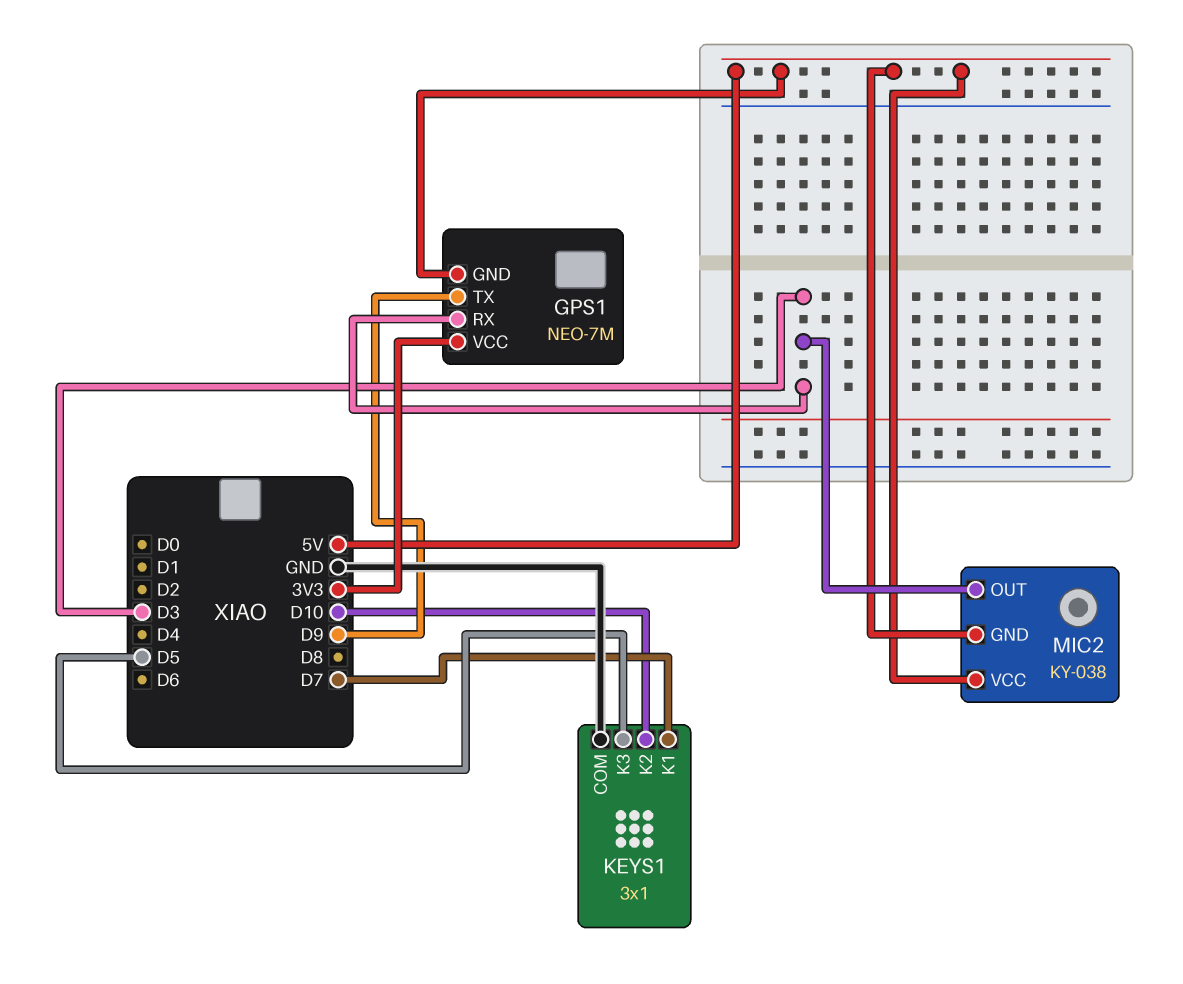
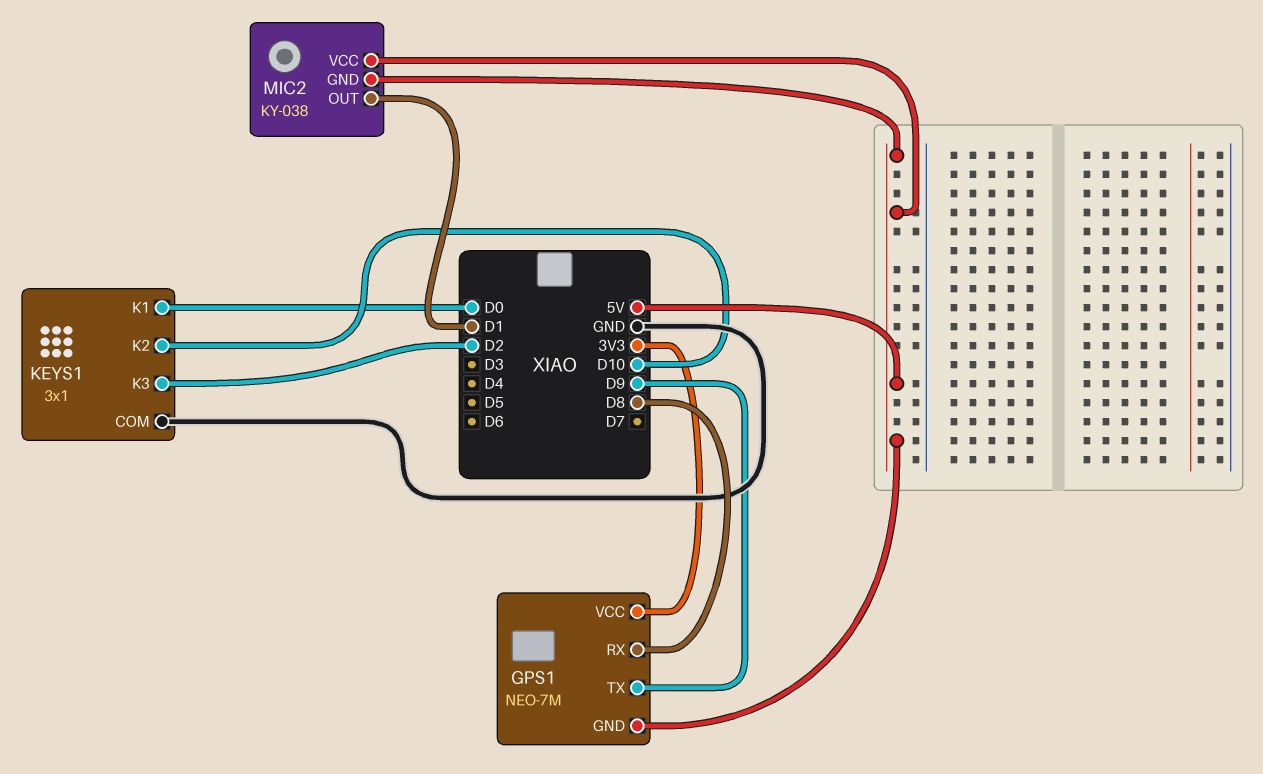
GPS1 pin RX: D3 -> D8
KEYS1 pin K1: D7 -> D0
KEYS1 pin K3: D5 -> D2
MIC2 pin OUT: D3 -> D1

